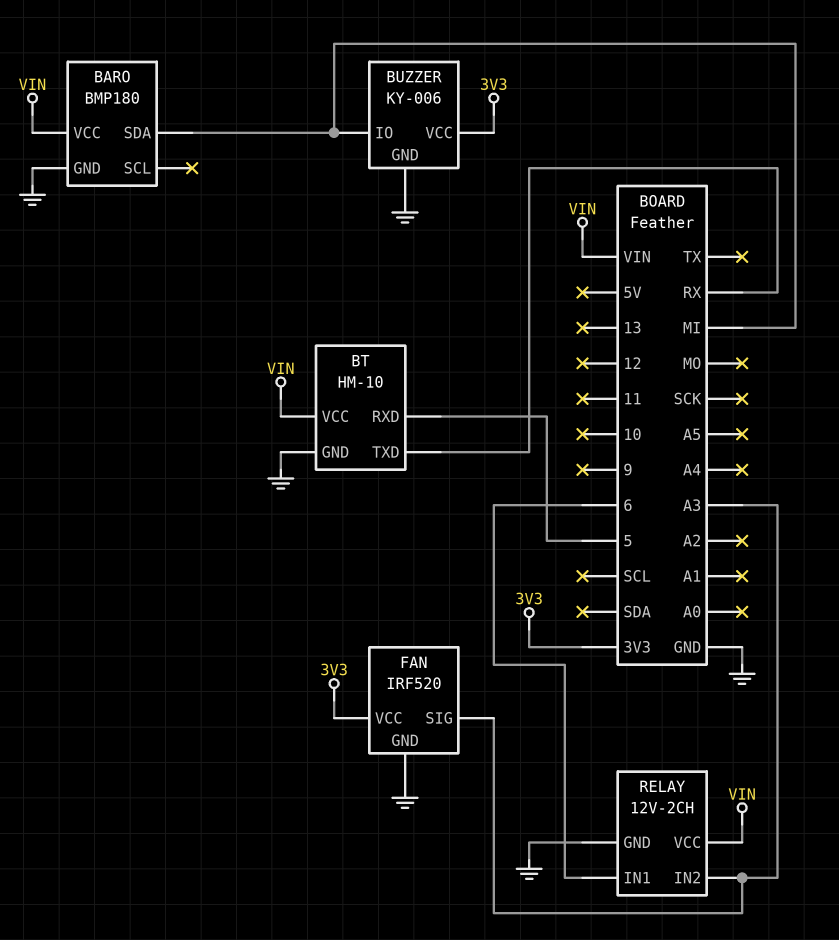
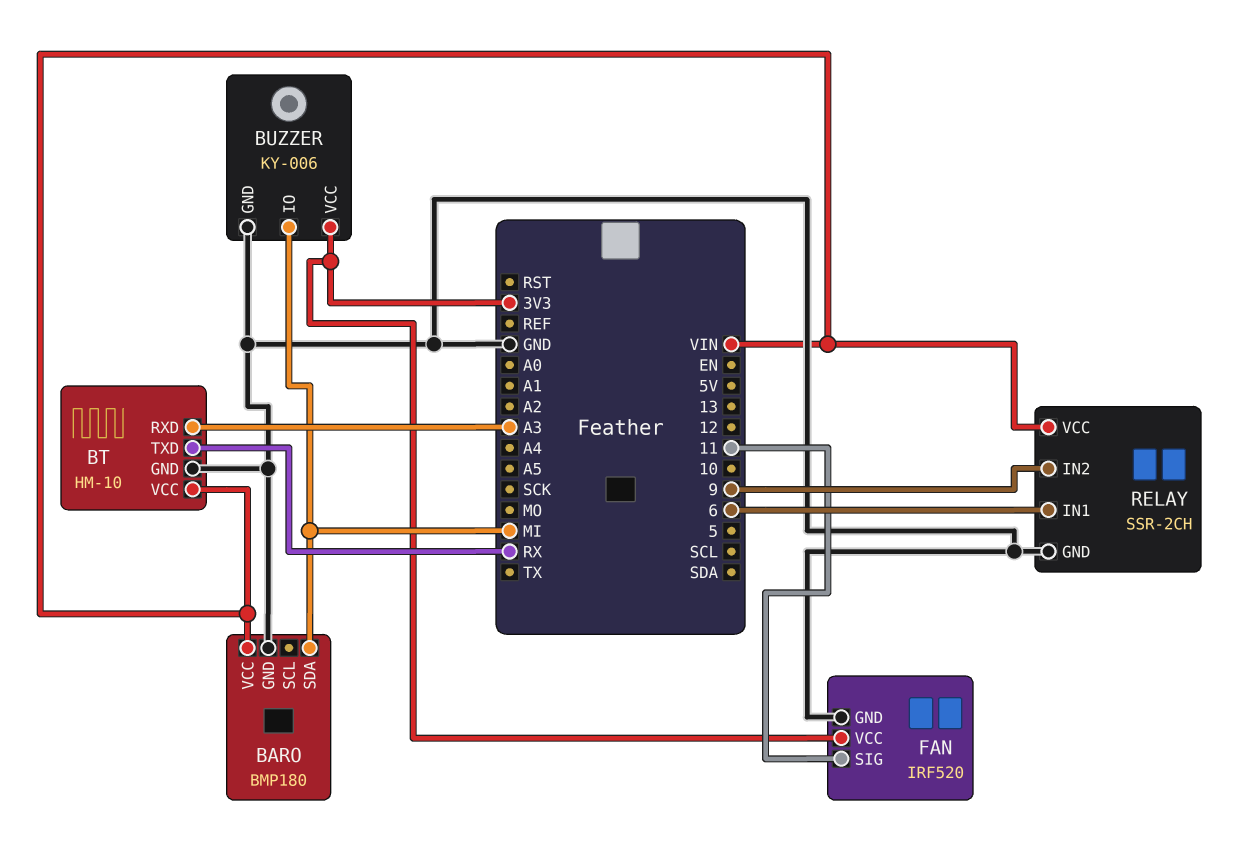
BT pin RXD: 5 -> A3
FAN pin SIG: A3 -> 11
RELAY: 12V-2CH -> SSR-2CH
RELAY pin IN2: A3 -> 9

